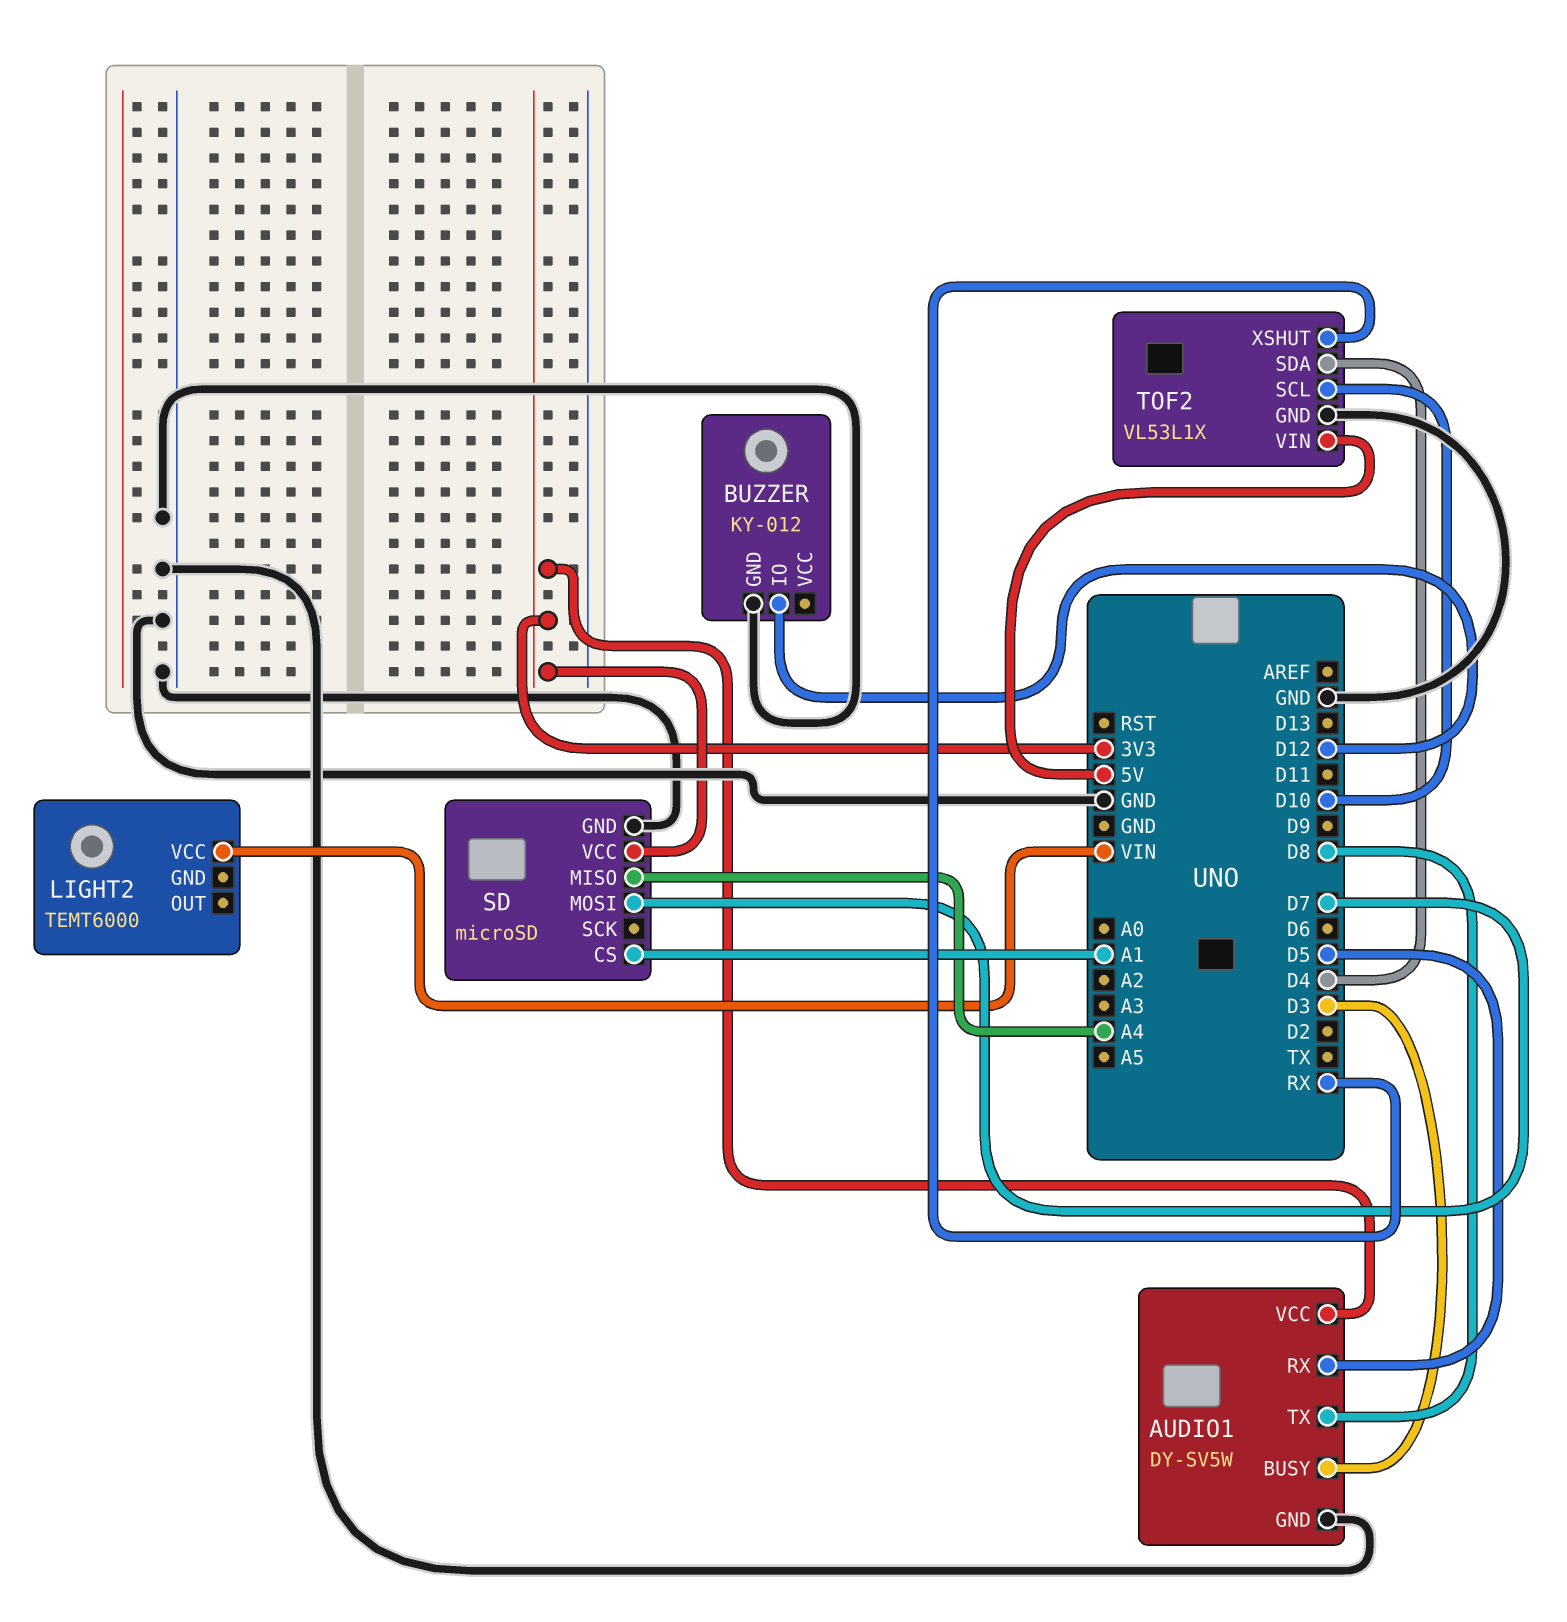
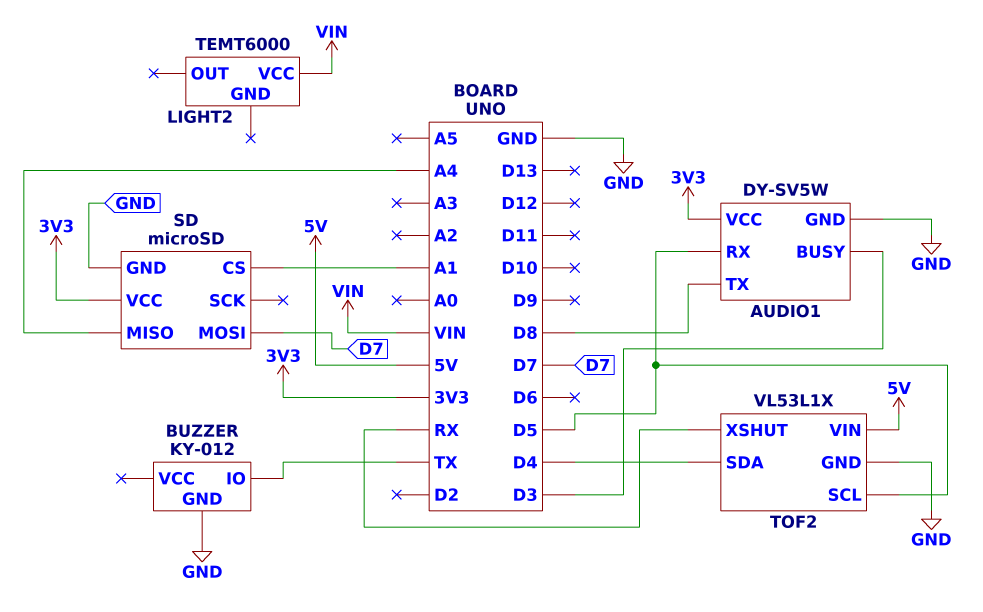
BUZZER pin IO: D12 -> TX
TOF2 pin SCL: D10 -> D5

